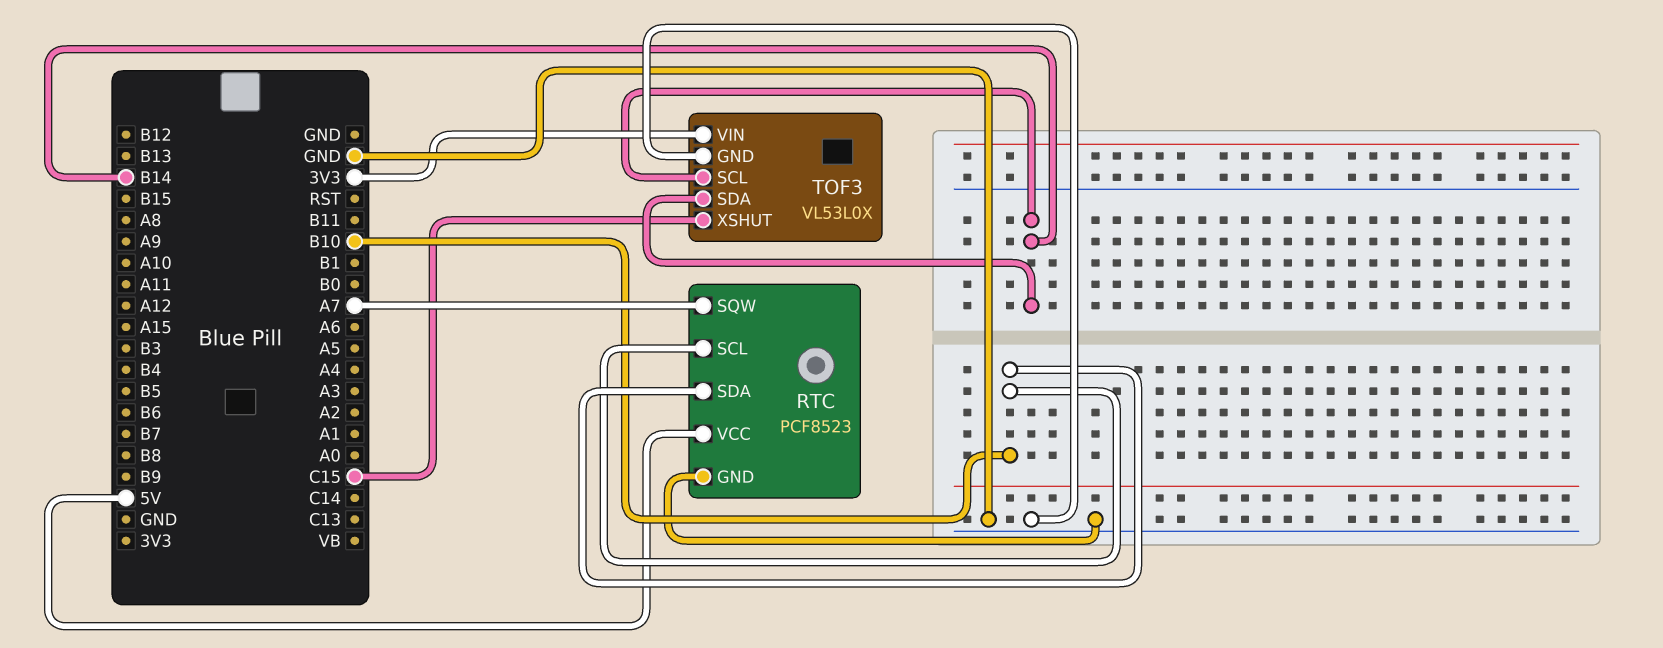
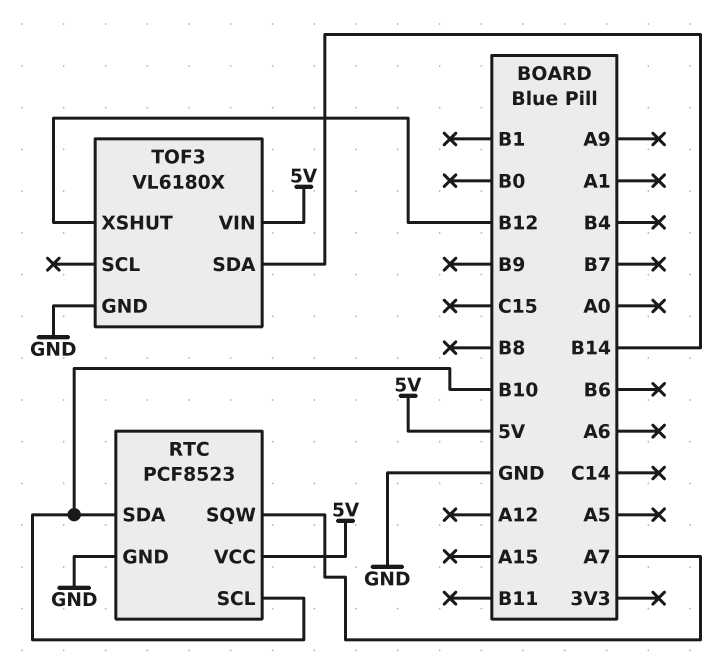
TOF3: VL53L0X -> VL6180X
TOF3 pin SCL: B14 -> none
TOF3 pin VIN: 3V3 -> 5V
TOF3 pin XSHUT: C15 -> B12

